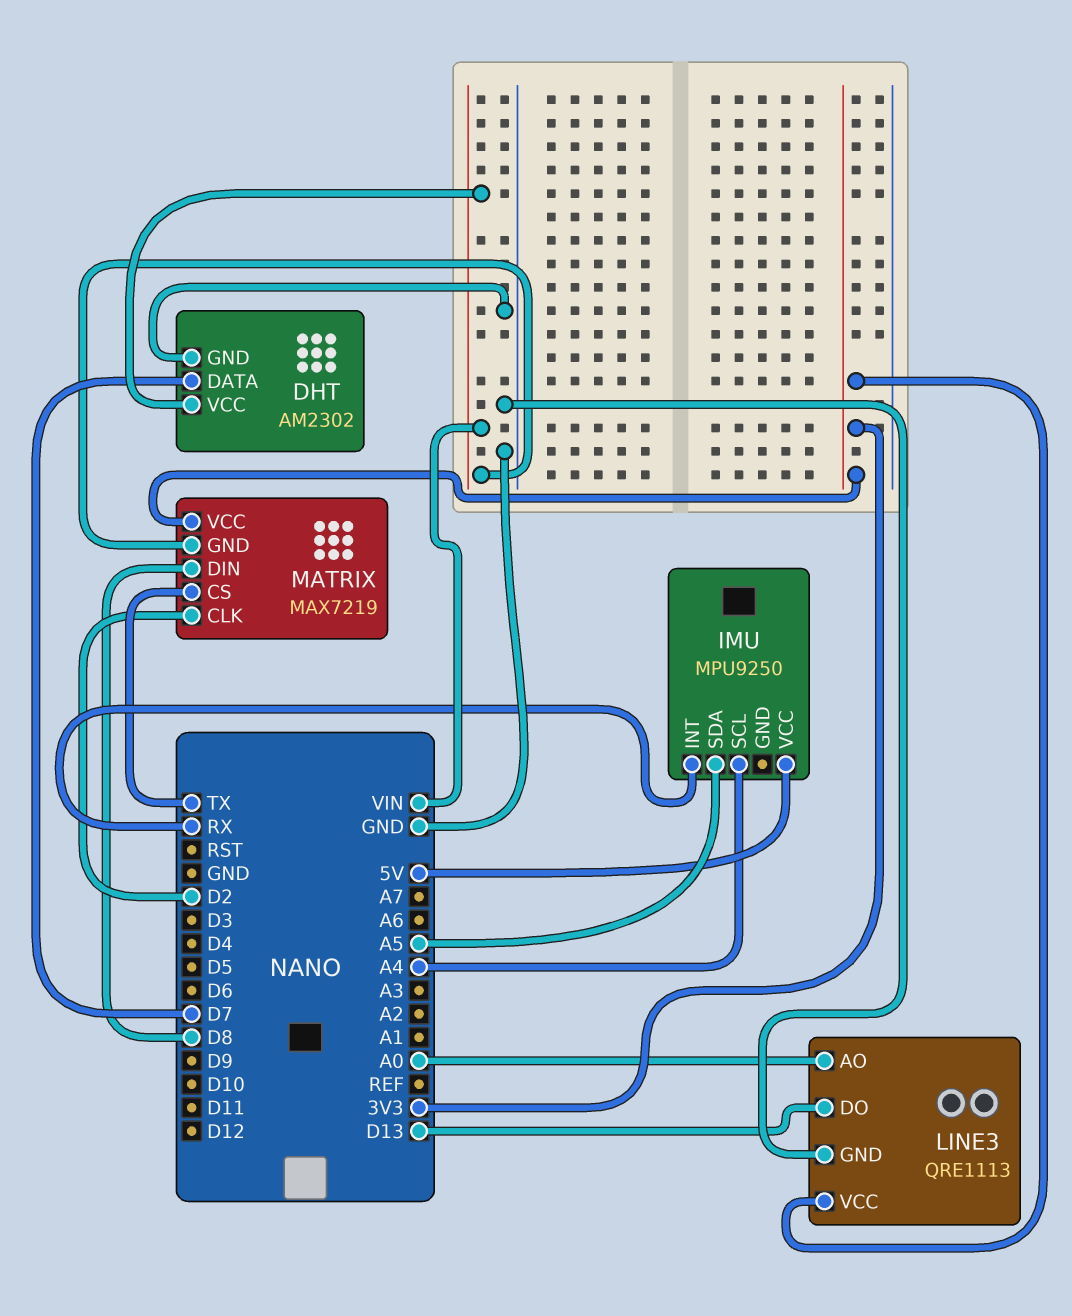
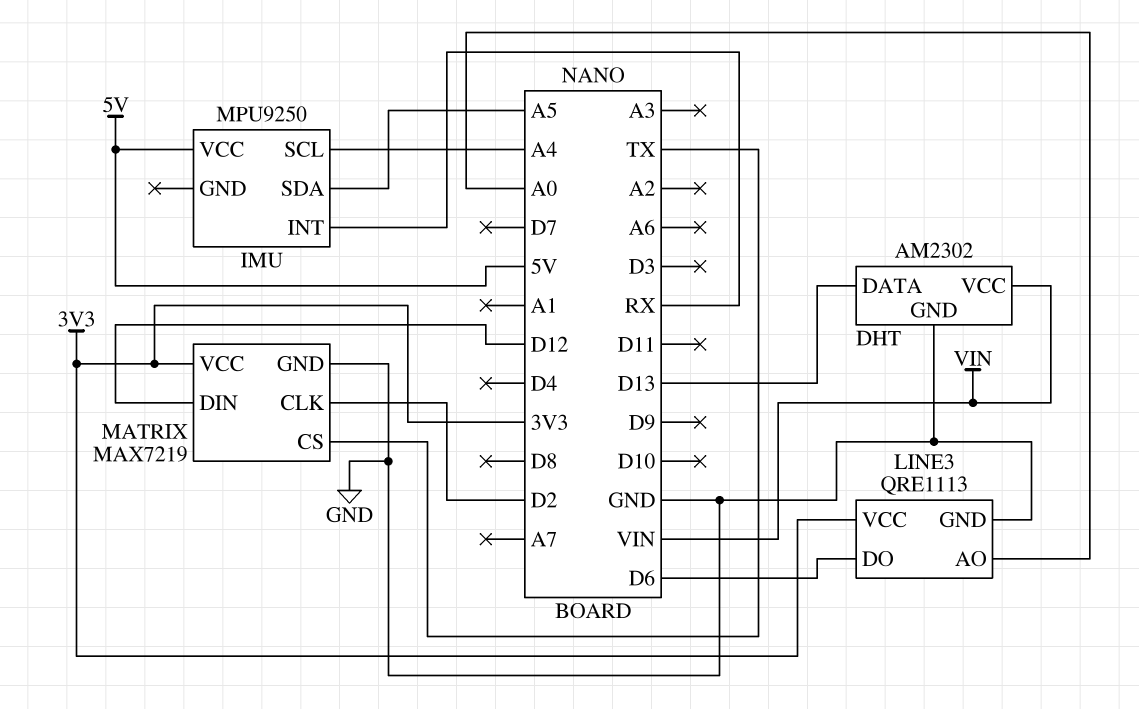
DHT pin DATA: D7 -> D13
LINE3 pin DO: D13 -> D6
MATRIX pin DIN: D8 -> D12
MATRIX pin GND: VIN -> GND

